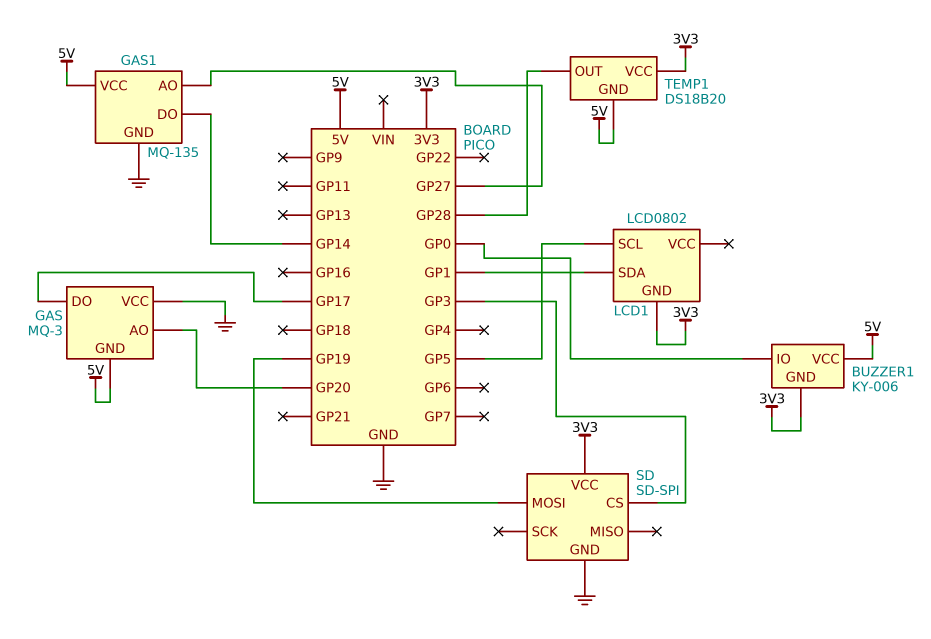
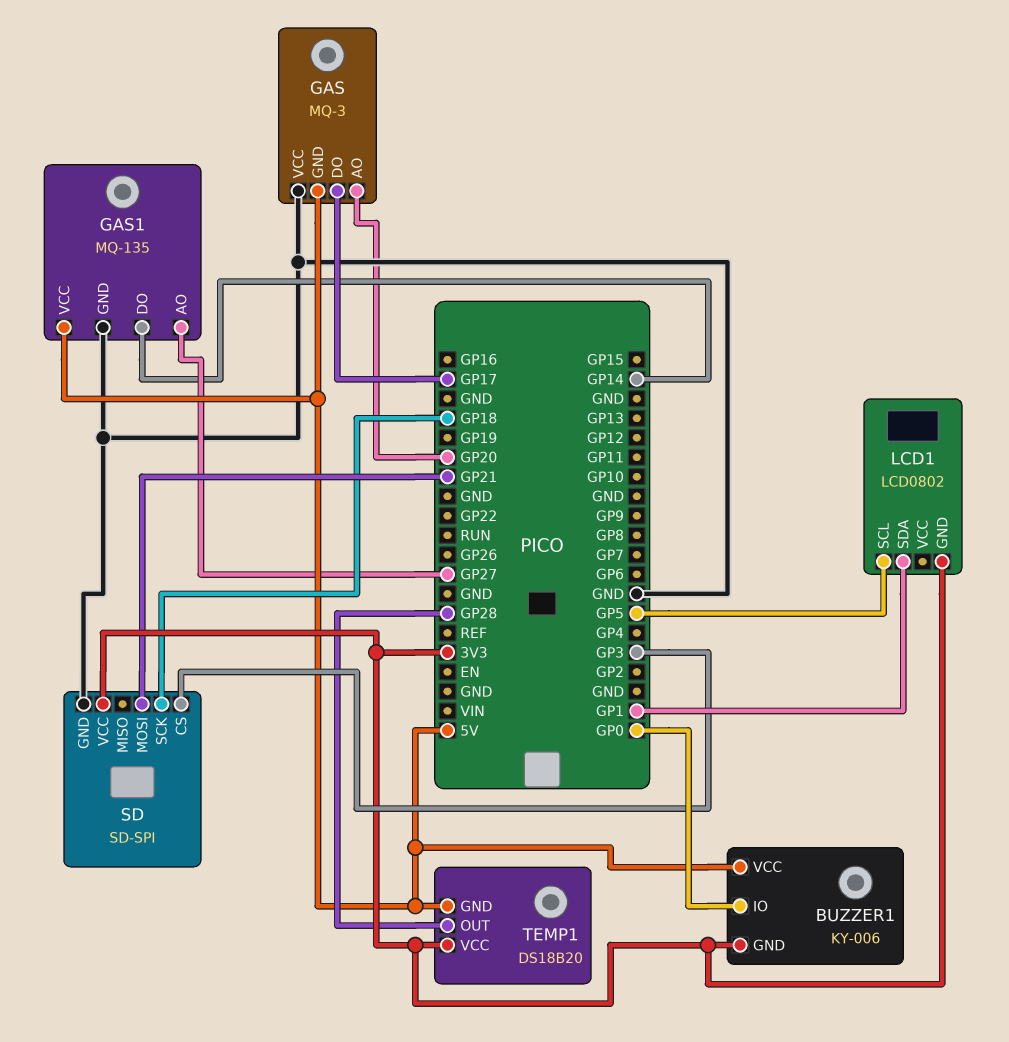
SD pin MOSI: GP19 -> GP21
SD pin SCK: none -> GP18

